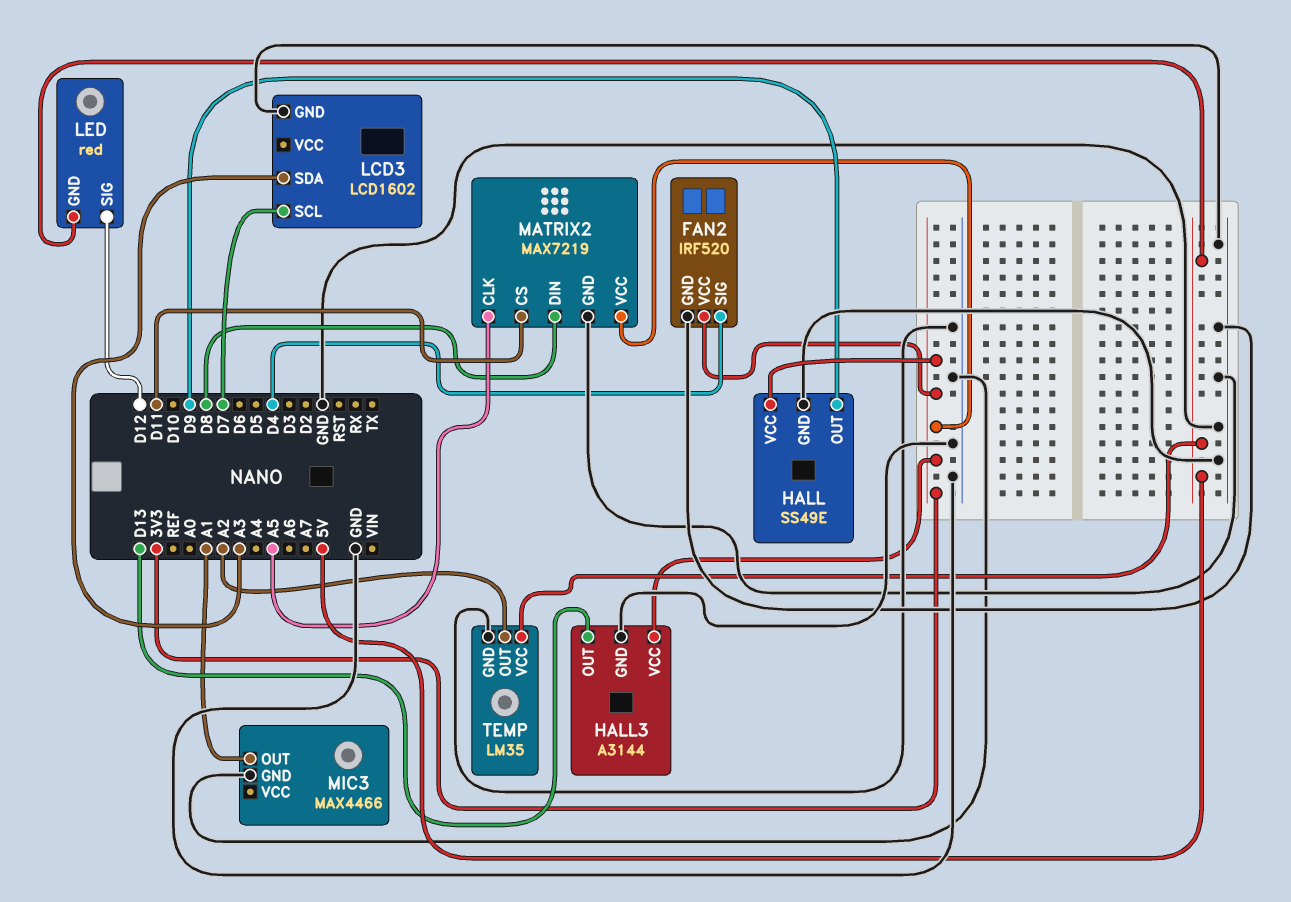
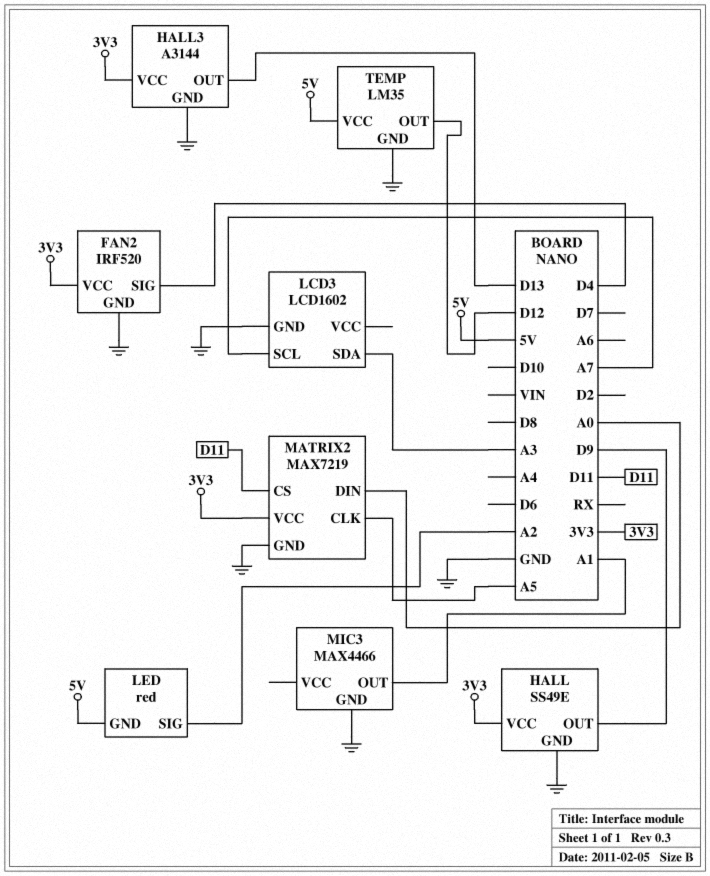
LCD3 pin SCL: D7 -> A7
LED pin SIG: D12 -> A2
MATRIX2 pin DIN: D8 -> A0
TEMP pin OUT: A2 -> D12

